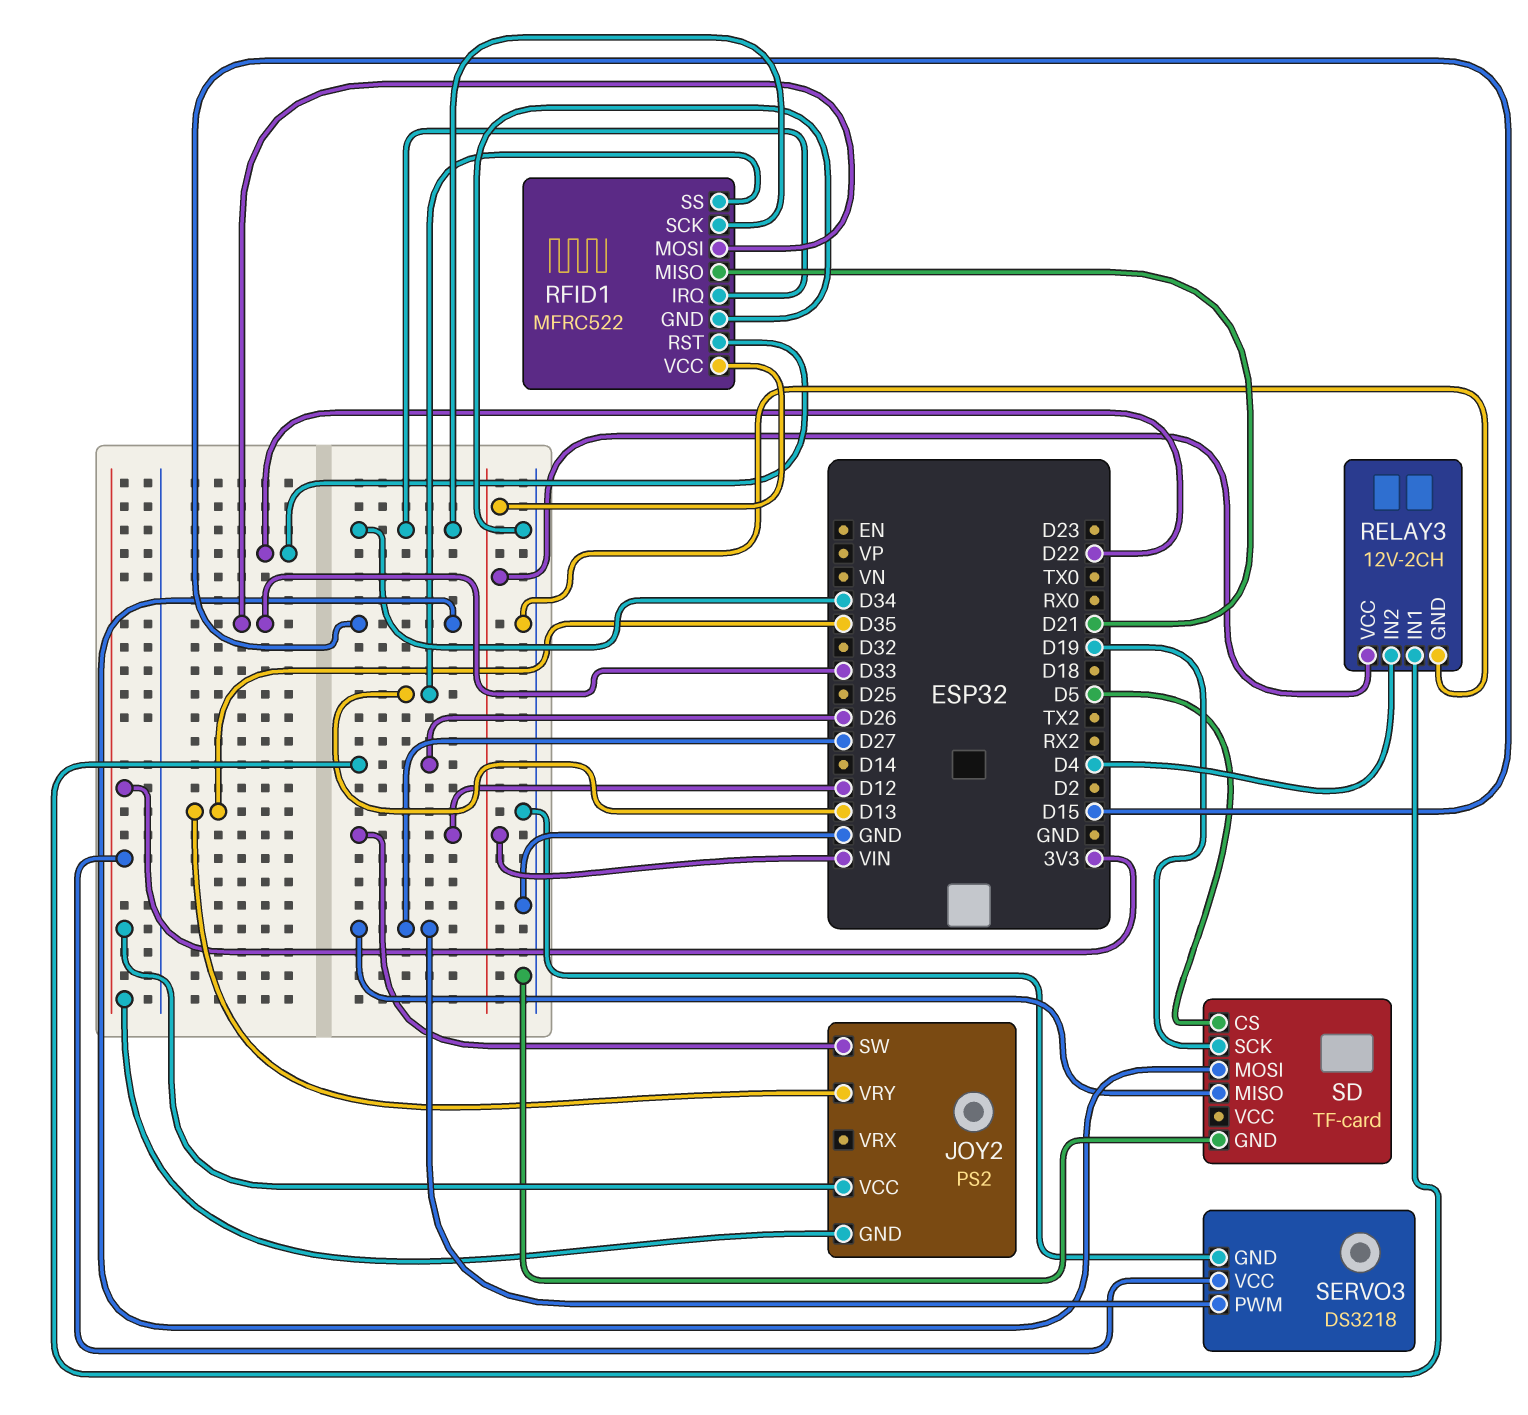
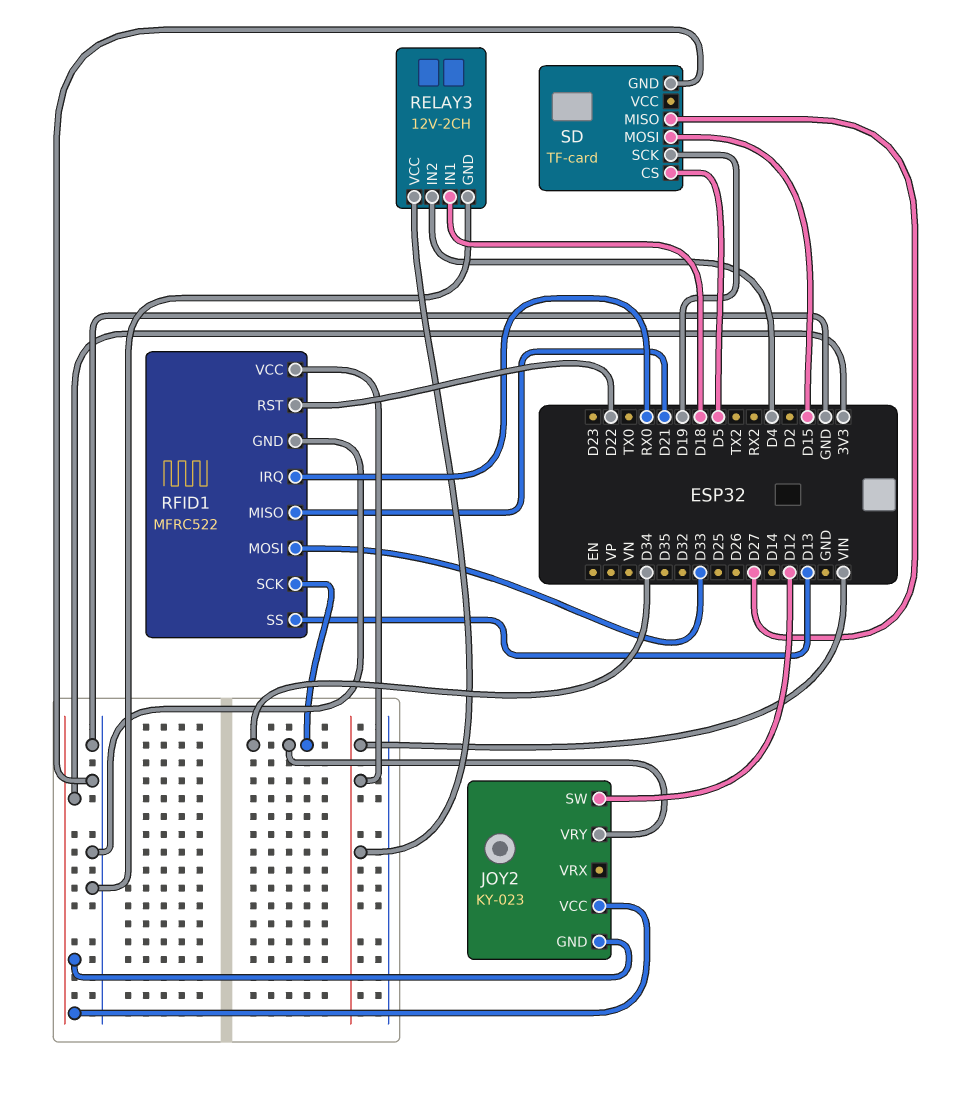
JOY2: PS2 -> KY-023
JOY2 pin VRY: D35 -> D34
RELAY3 pin IN1: D26 -> D18
RFID1 pin IRQ: D34 -> RX0
SERVO3: DS3218 -> none
SERVO3 pin GND: GND -> none
SERVO3 pin PWM: D27 -> none
SERVO3 pin VCC: 3V3 -> none

